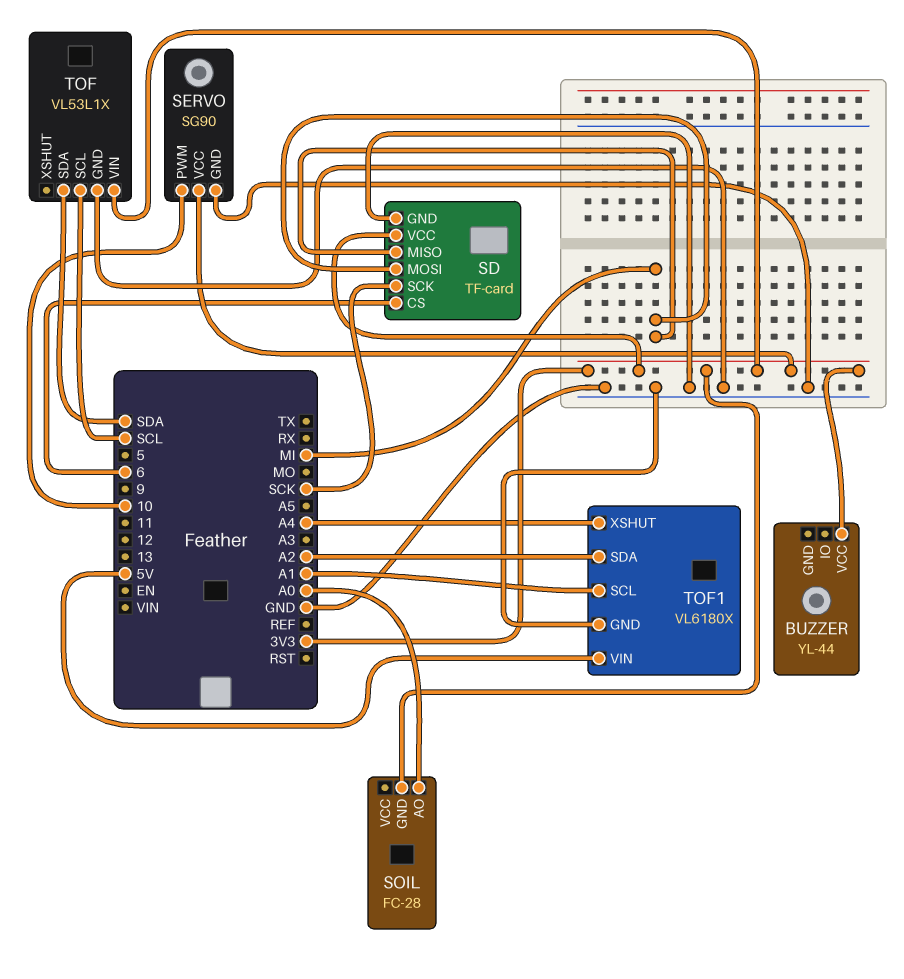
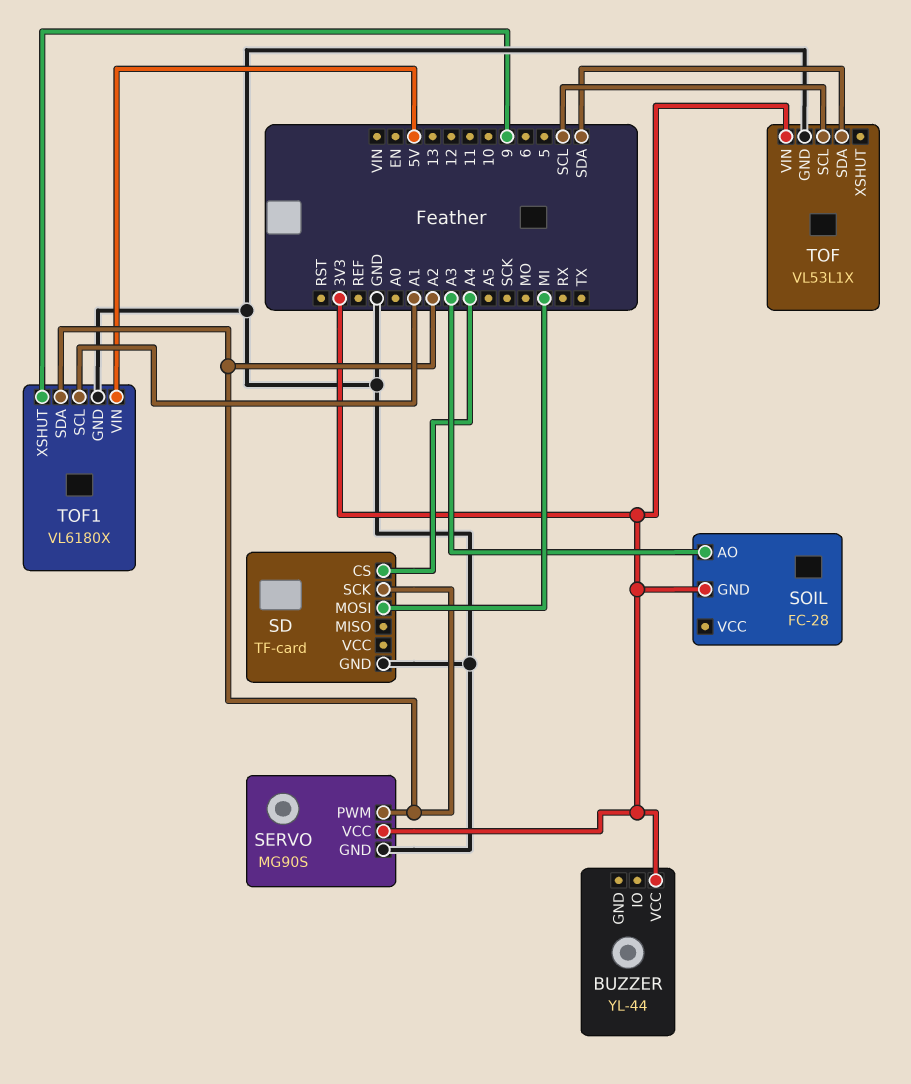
SD pin CS: 6 -> A4
SD pin MISO: MI -> none
SD pin SCK: SCK -> A2
SD pin VCC: 3V3 -> none
SERVO: SG90 -> MG90S
SERVO pin PWM: 10 -> A2
SOIL pin AO: A0 -> A3
TOF1 pin XSHUT: A4 -> 9

